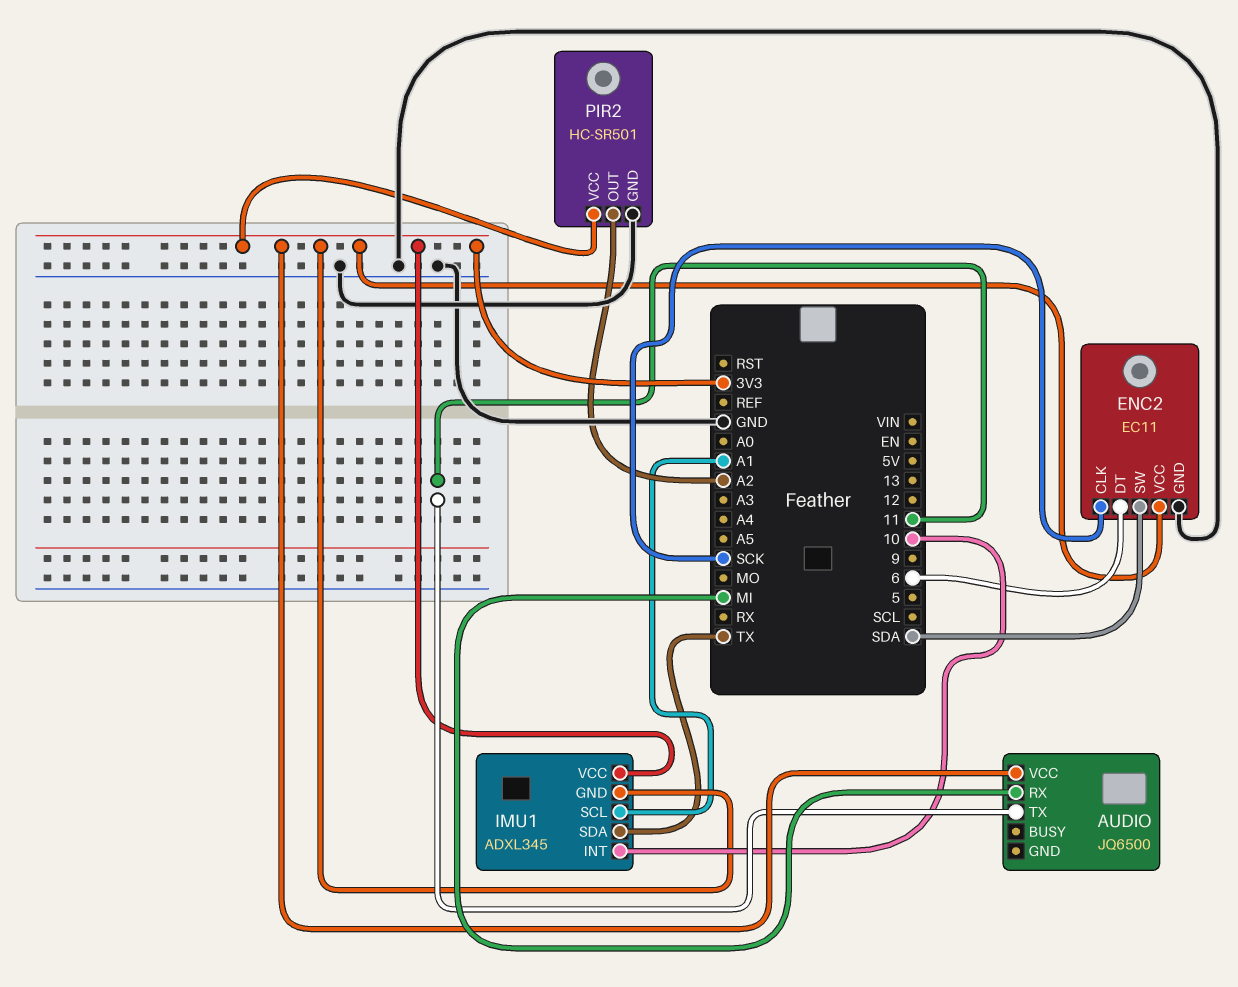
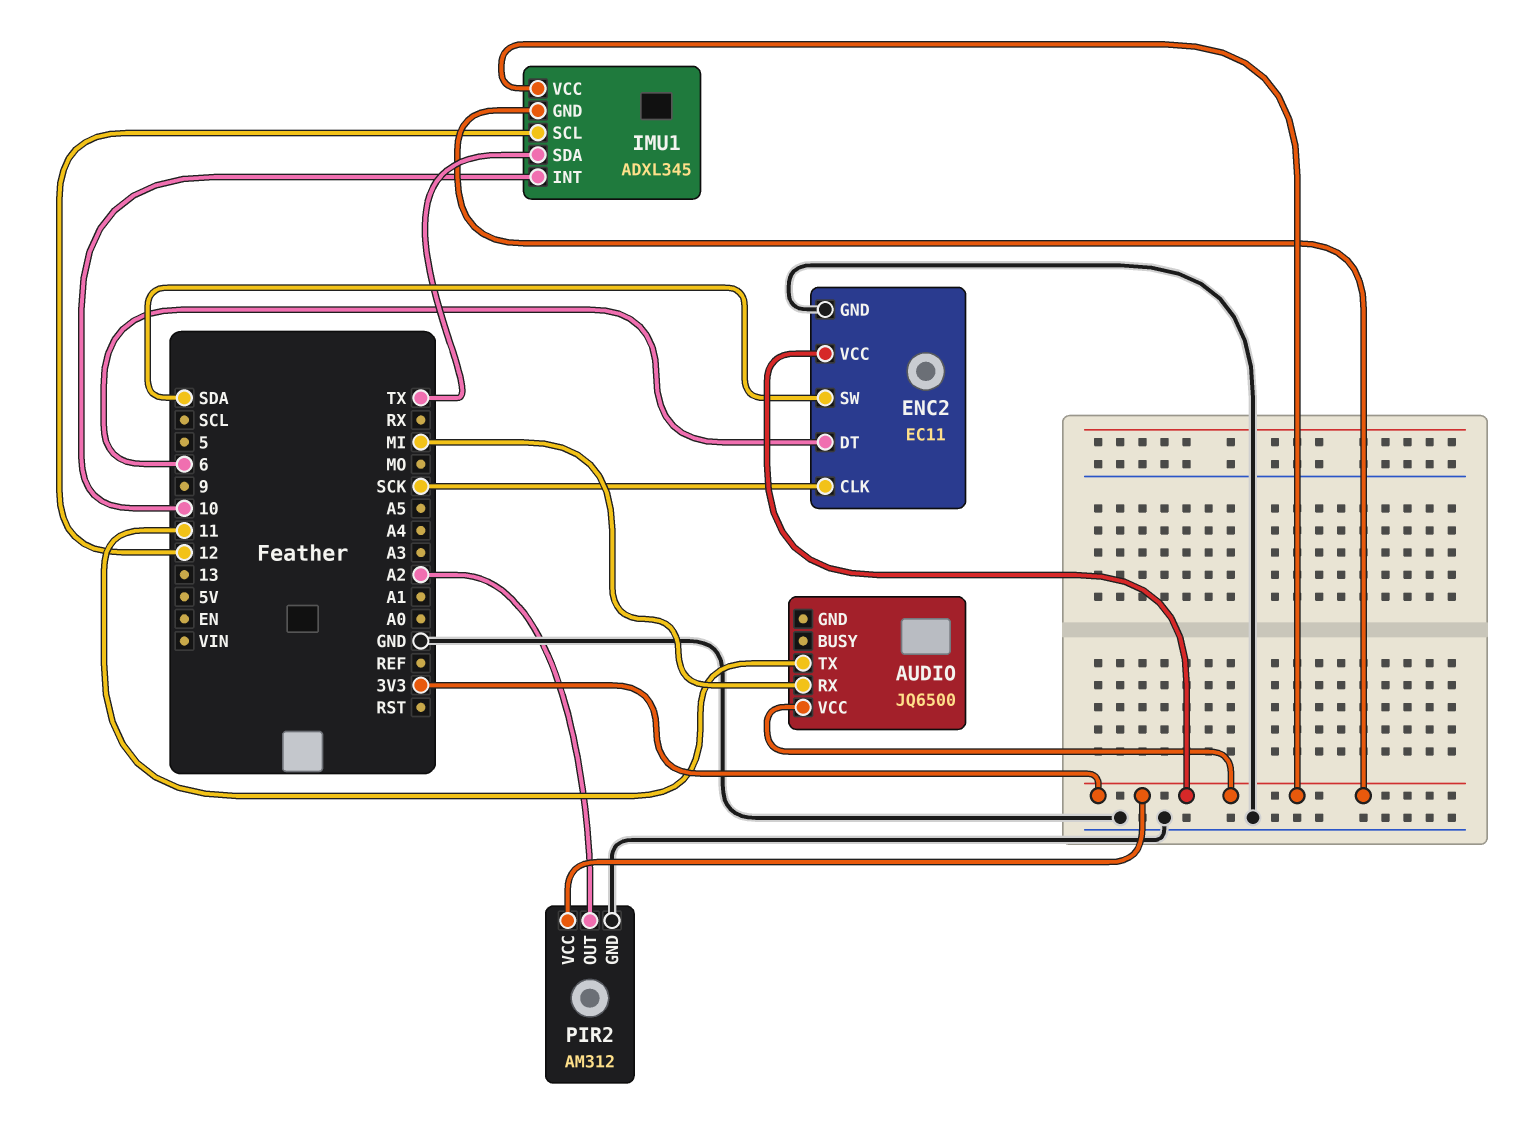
IMU1 pin SCL: A1 -> 12
PIR2: HC-SR501 -> AM312

